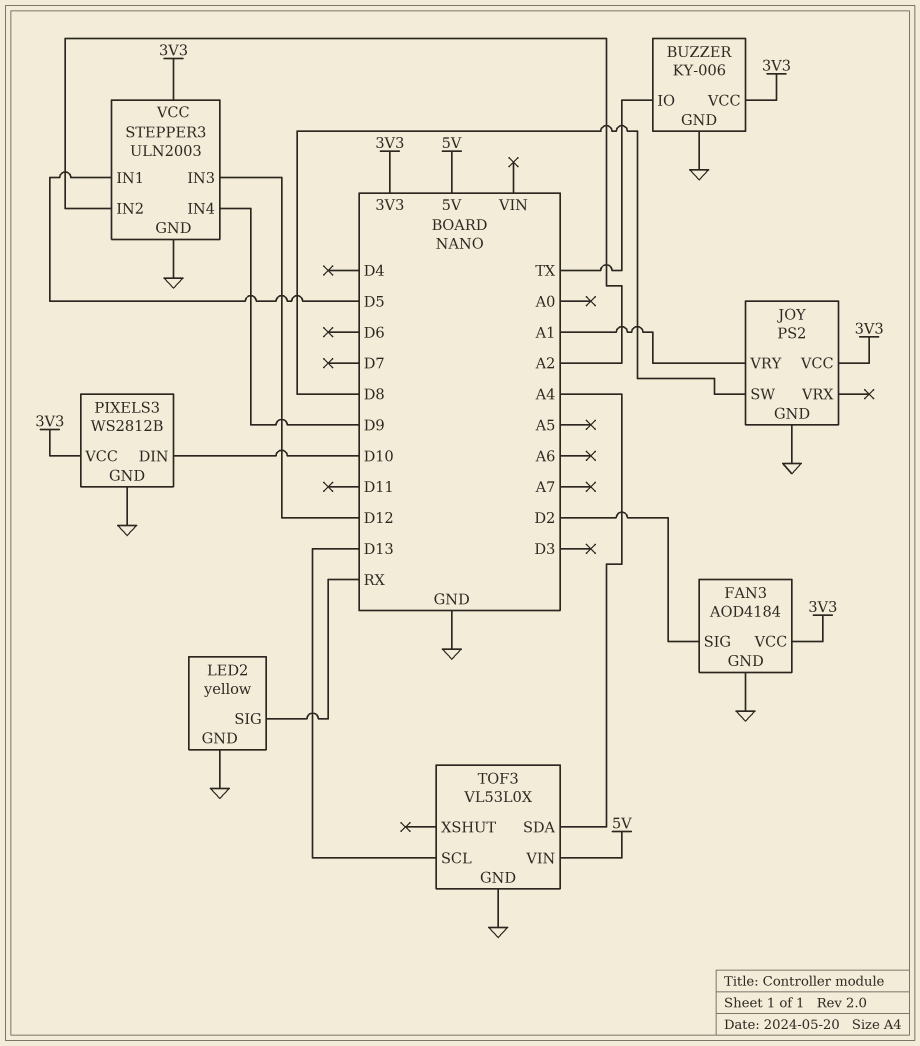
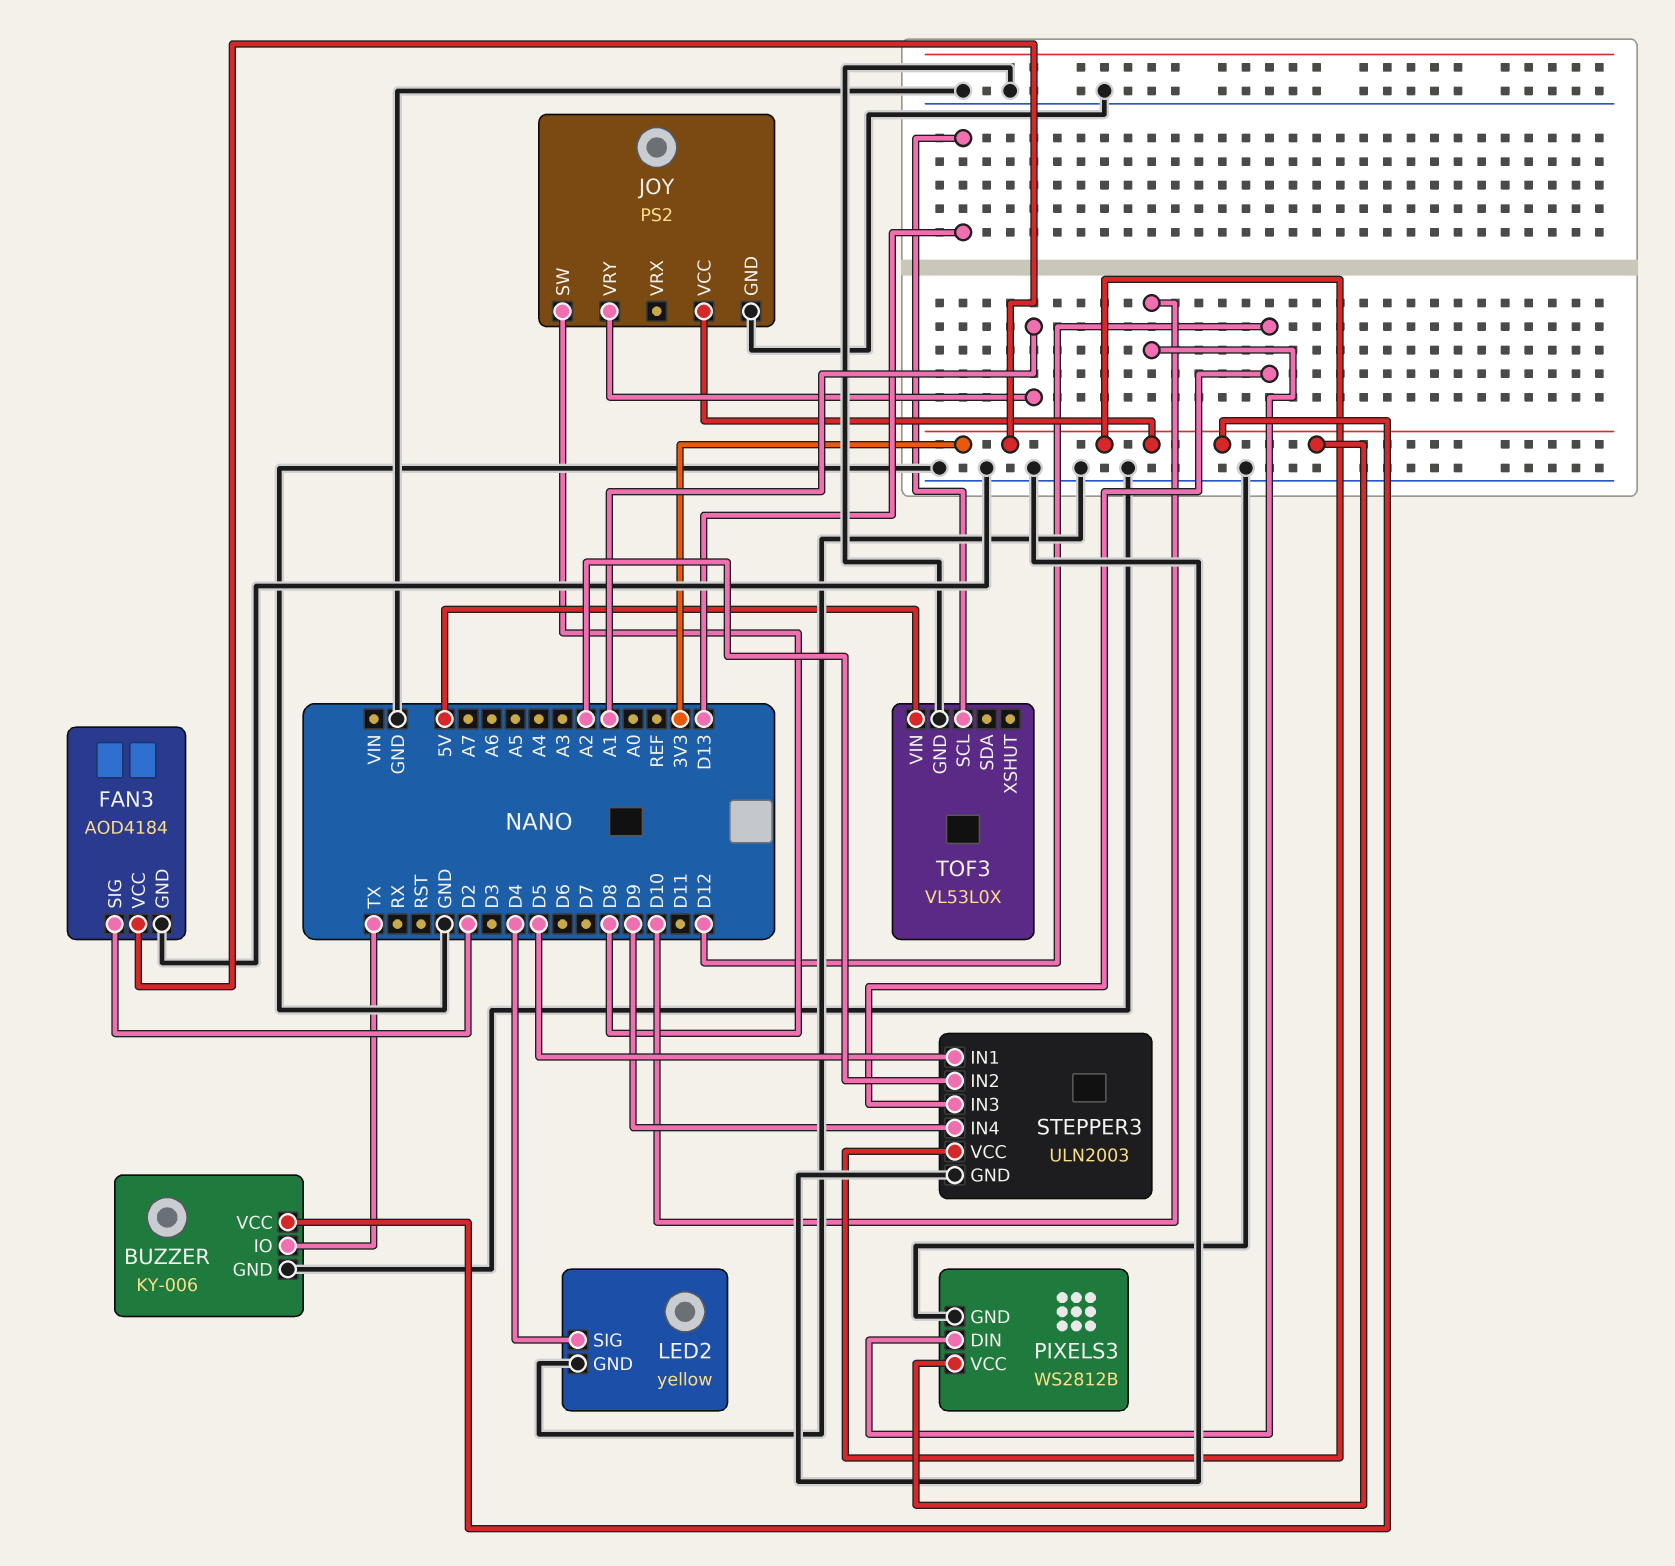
LED2 pin SIG: RX -> D4
TOF3 pin SDA: A4 -> none

